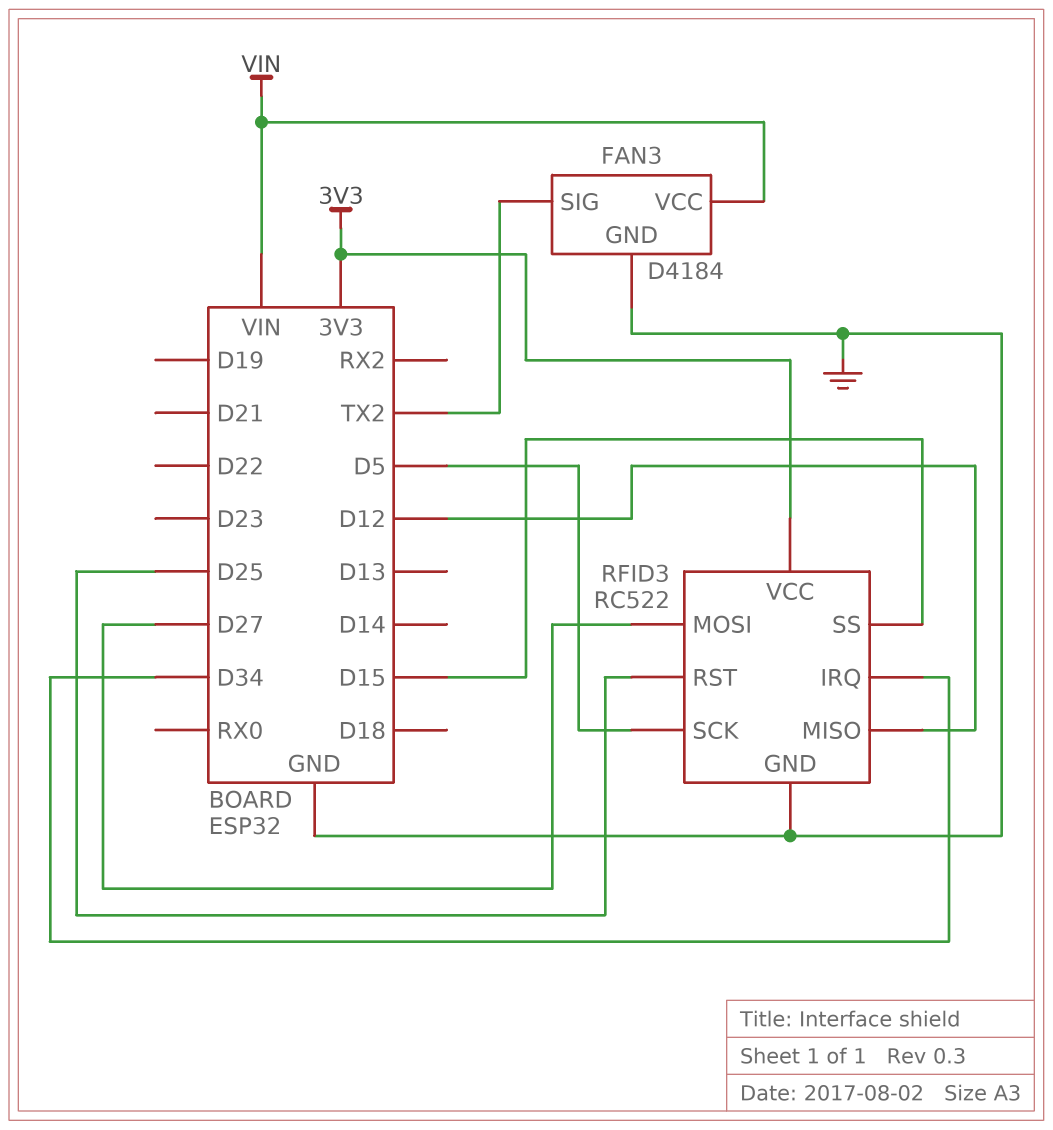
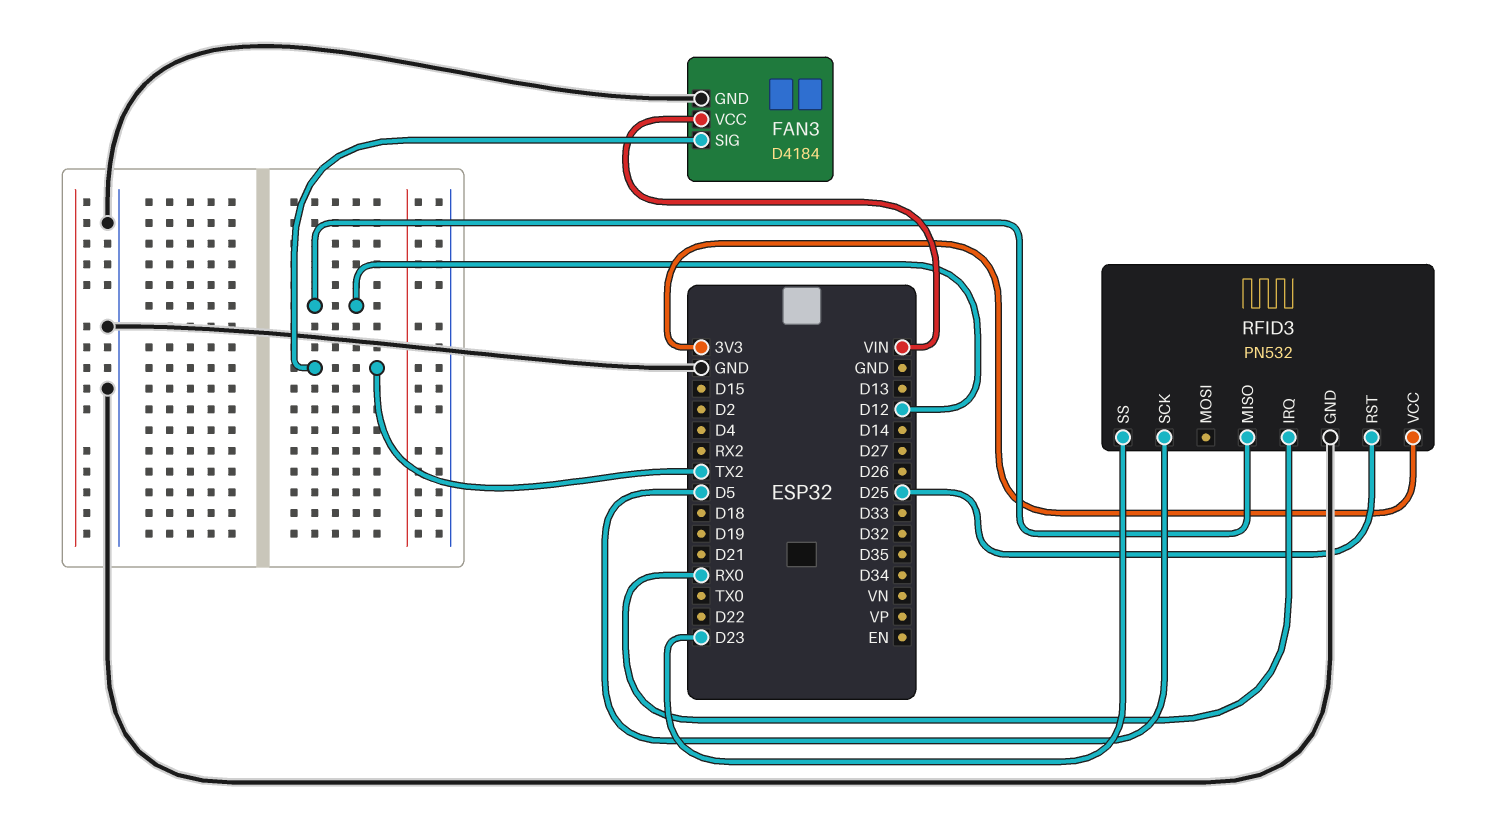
RFID3: RC522 -> PN532
RFID3 pin IRQ: D34 -> RX0
RFID3 pin MOSI: D27 -> none
RFID3 pin SS: D15 -> D23

